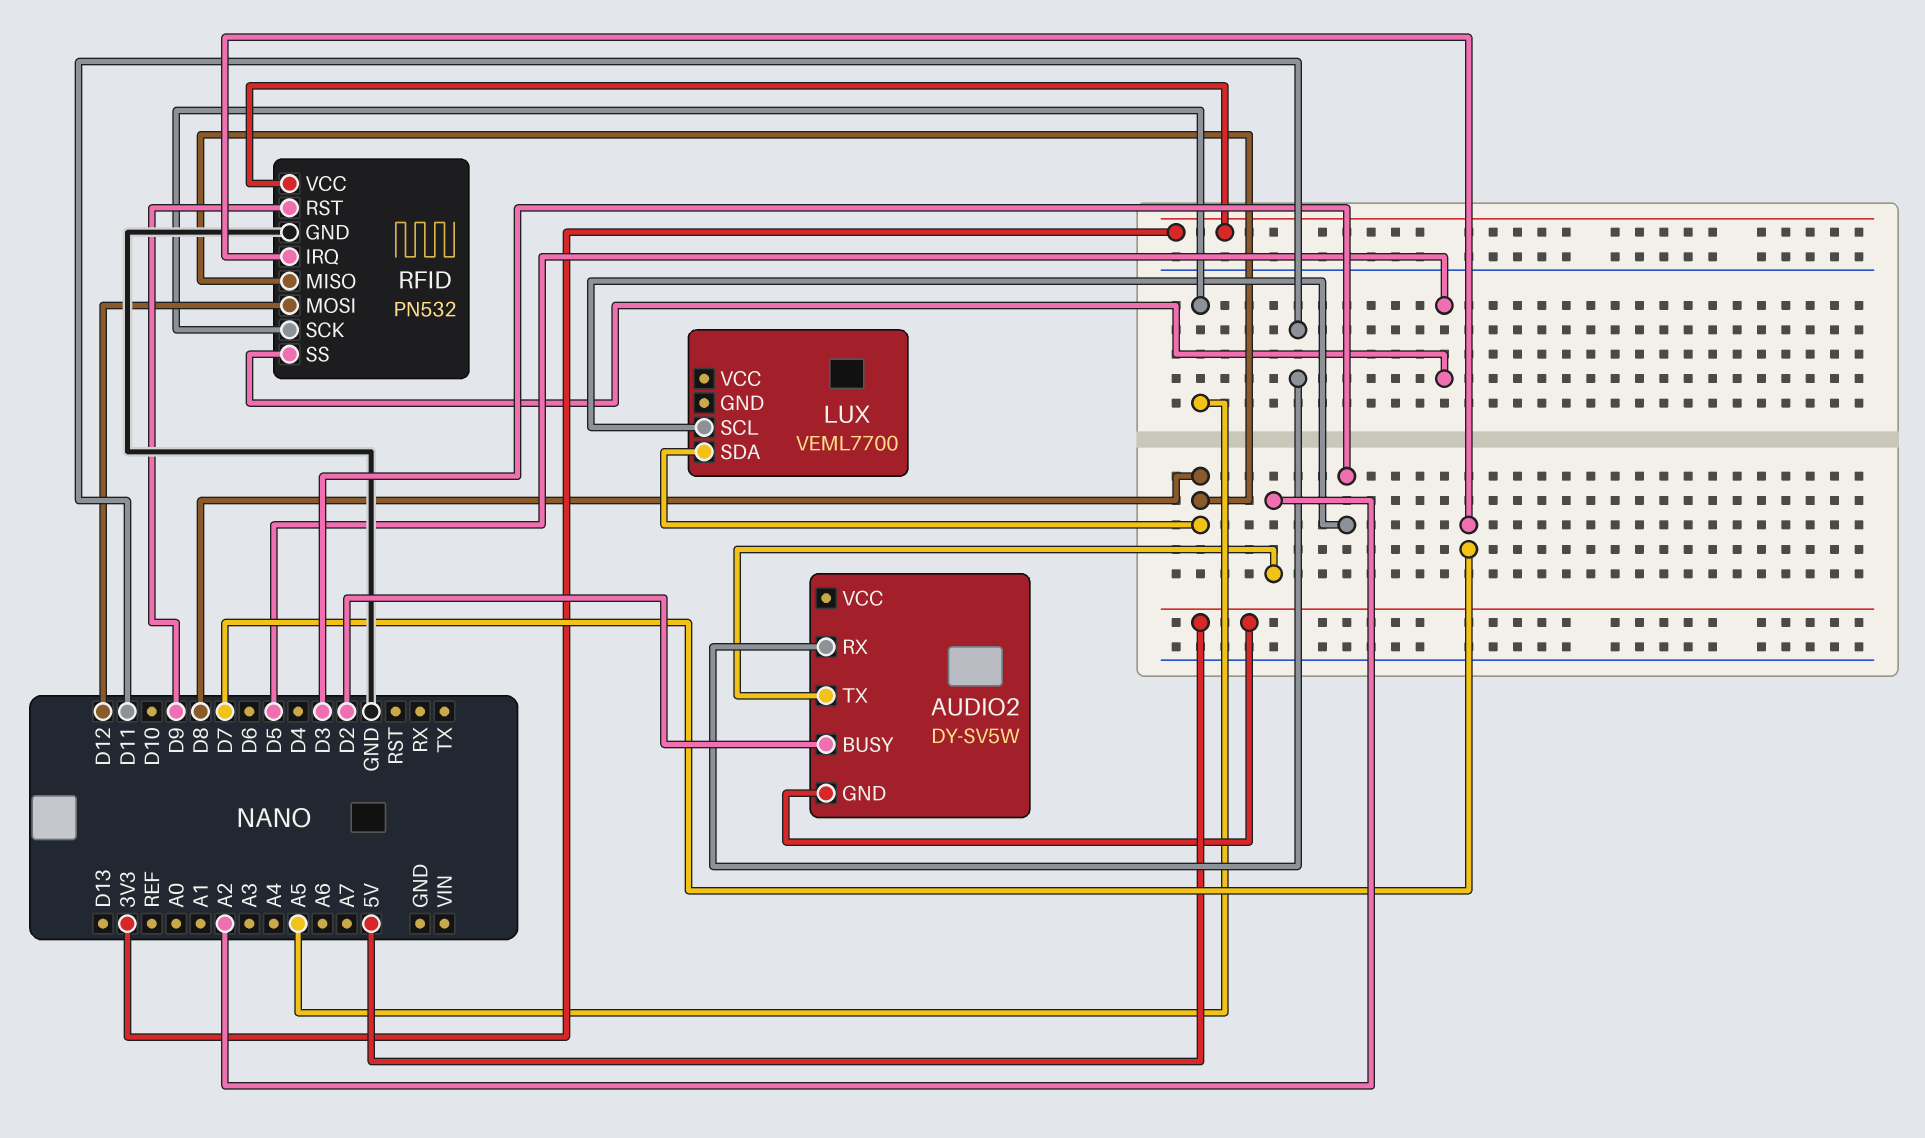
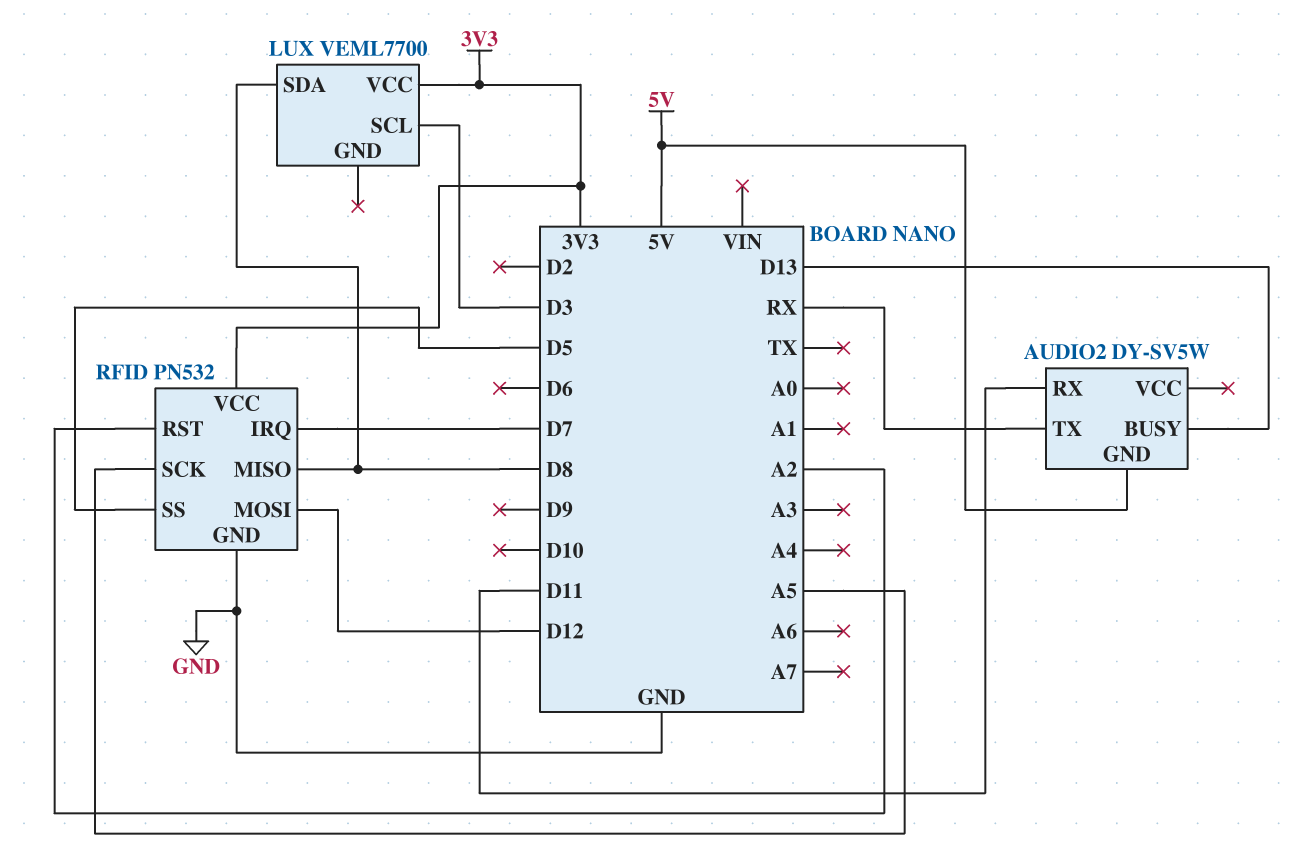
AUDIO2 pin BUSY: D2 -> D13
AUDIO2 pin TX: A2 -> RX
LUX pin VCC: none -> 3V3
RFID pin RST: D9 -> A2

